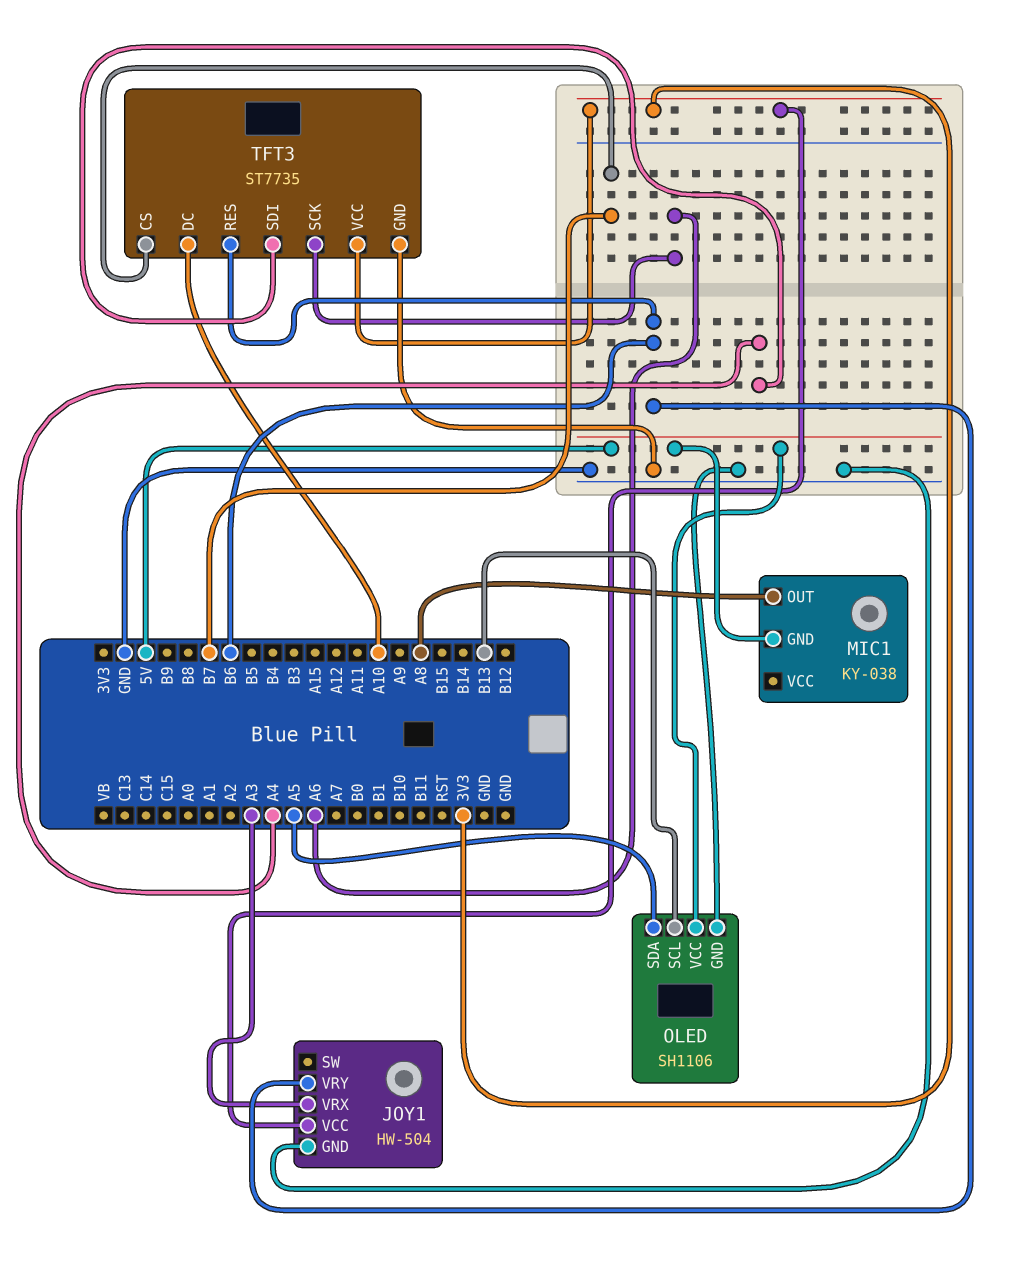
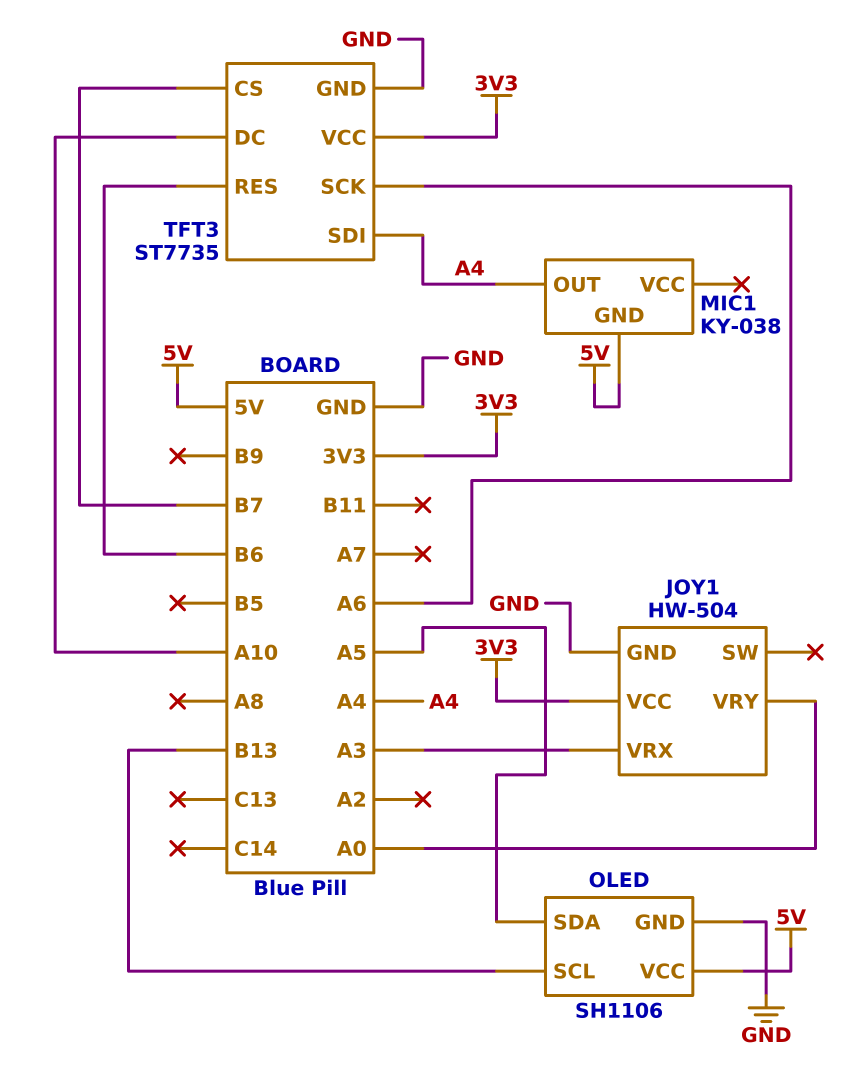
JOY1 pin VRY: B6 -> A0
MIC1 pin OUT: A8 -> A4

